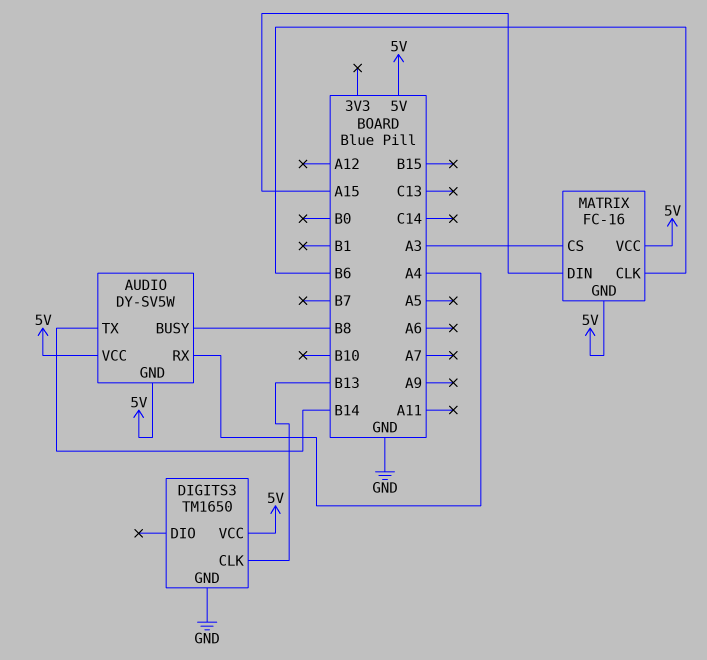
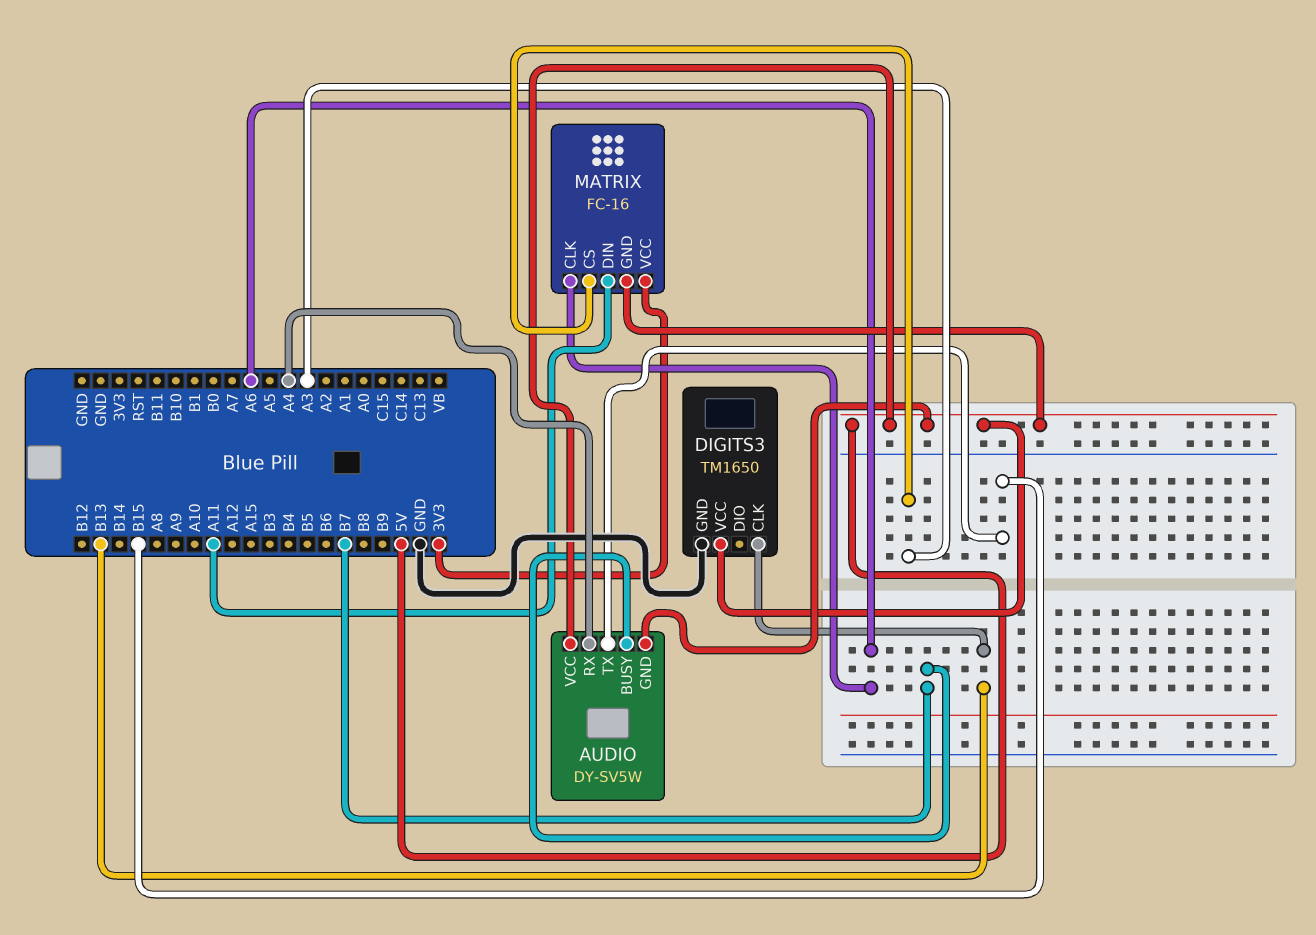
AUDIO pin BUSY: B8 -> B7
AUDIO pin TX: B14 -> B15
MATRIX pin CLK: B6 -> A6
MATRIX pin DIN: A15 -> A11
MATRIX pin VCC: 5V -> 3V3

